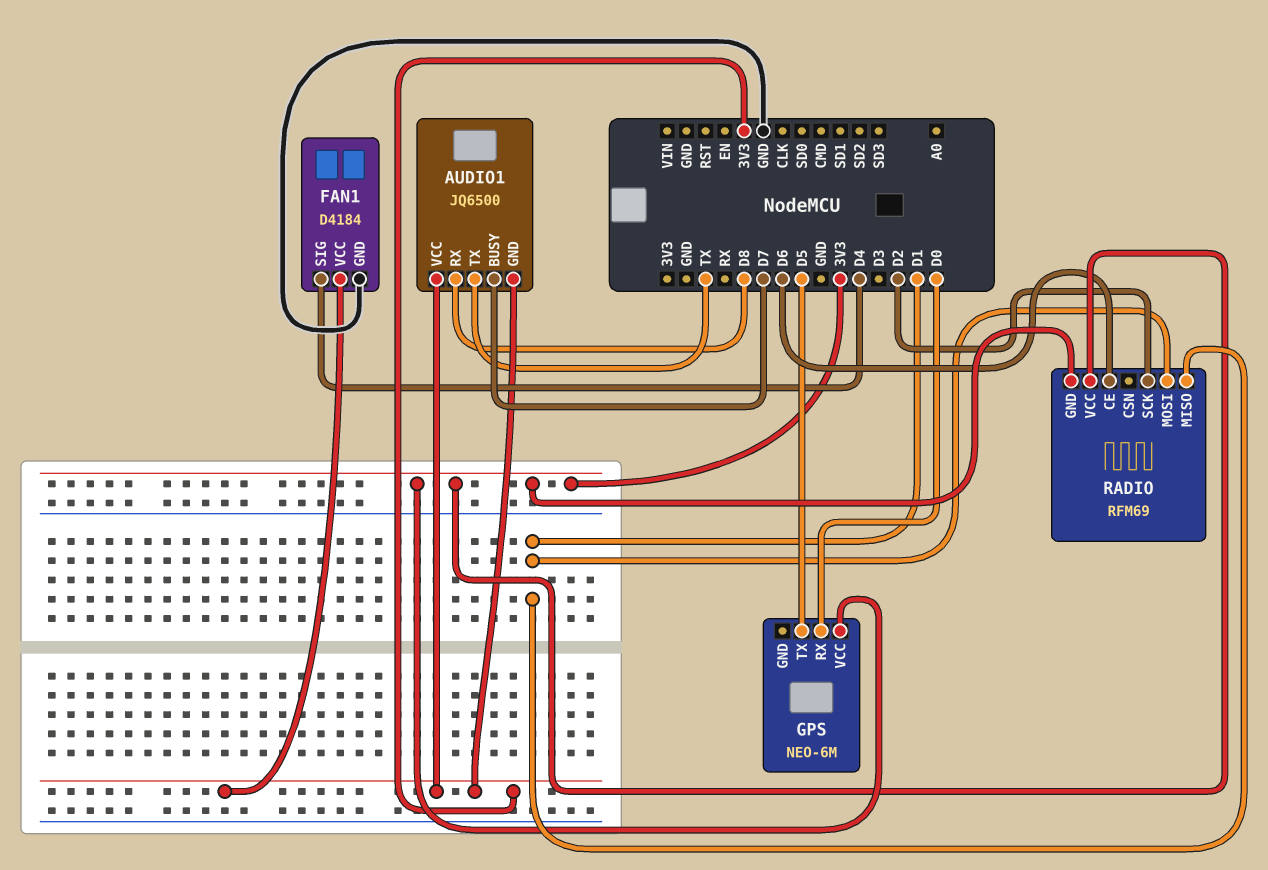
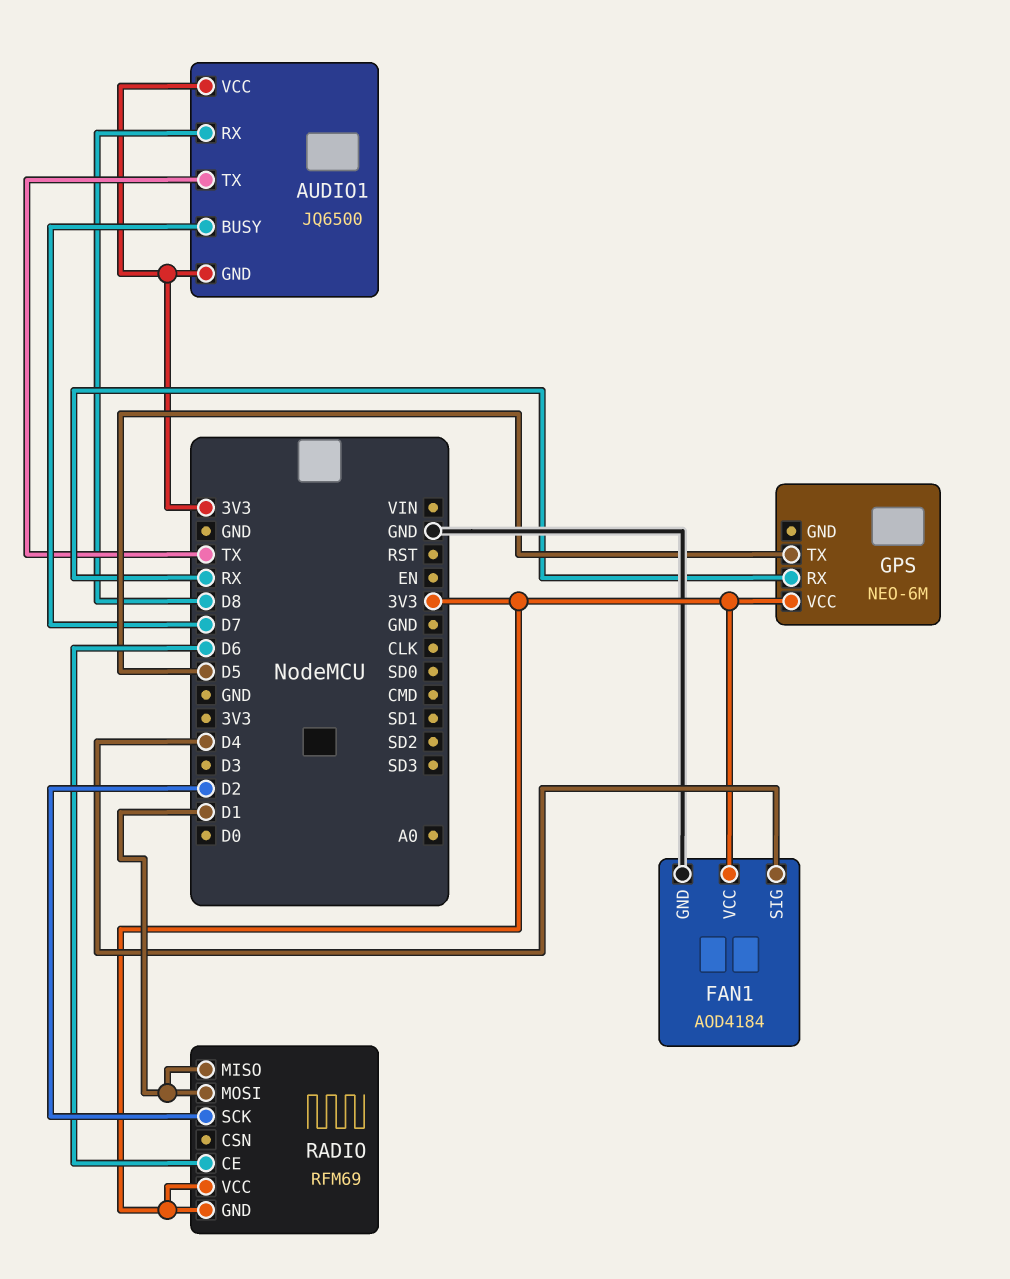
FAN1: D4184 -> AOD4184
GPS pin RX: D0 -> RX

